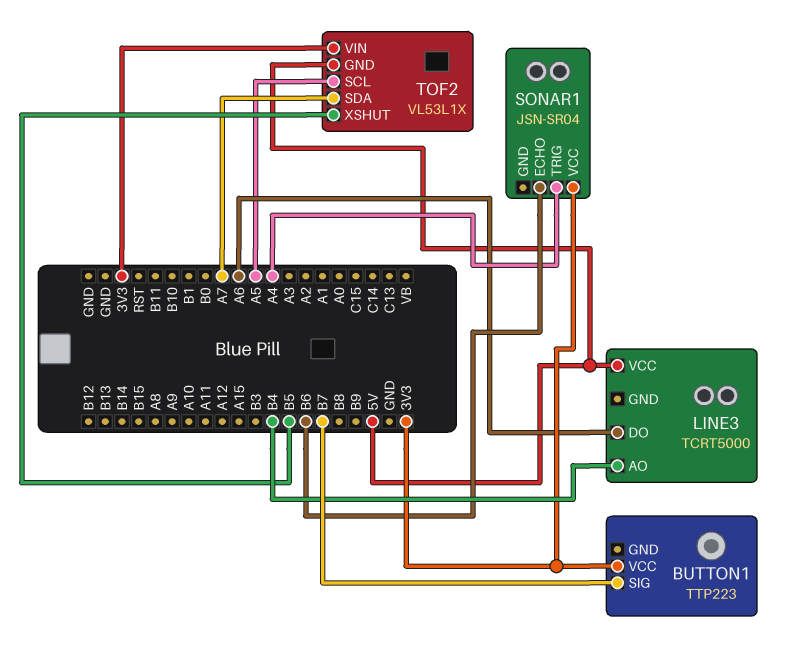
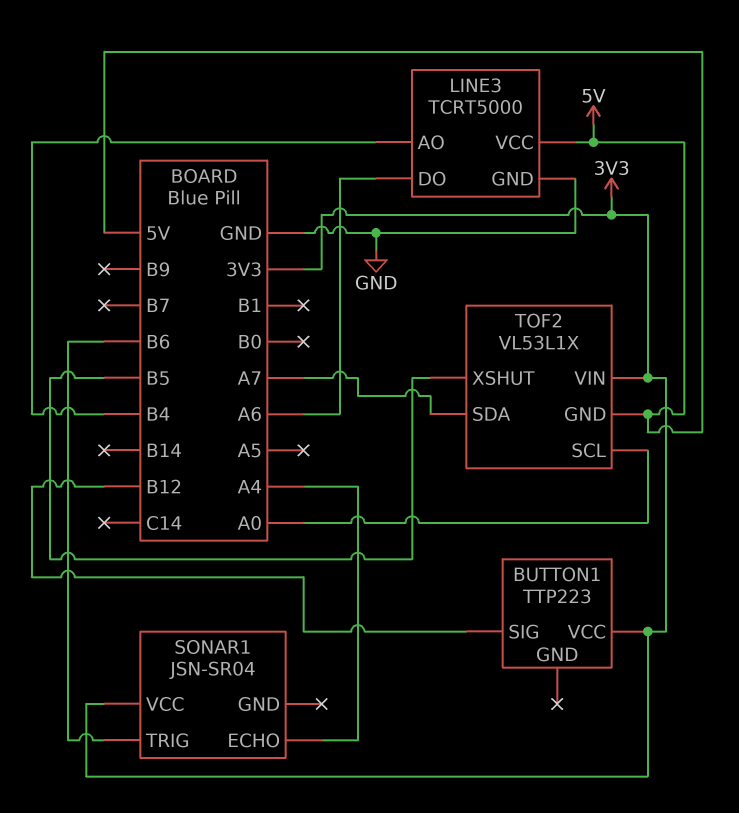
BUTTON1 pin SIG: B7 -> B12
LINE3 pin GND: none -> GND
SONAR1 pin ECHO: B6 -> A4
SONAR1 pin TRIG: A4 -> B6
TOF2 pin SCL: A5 -> A0

